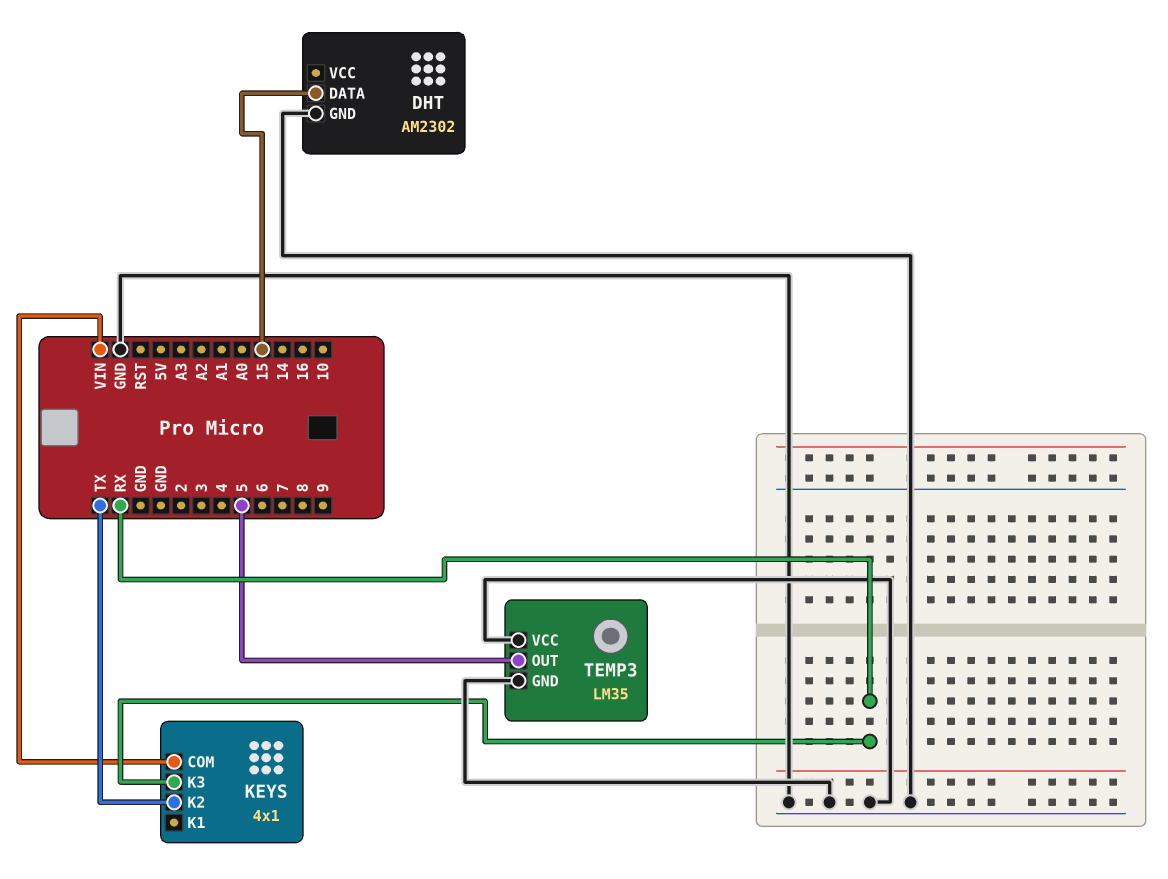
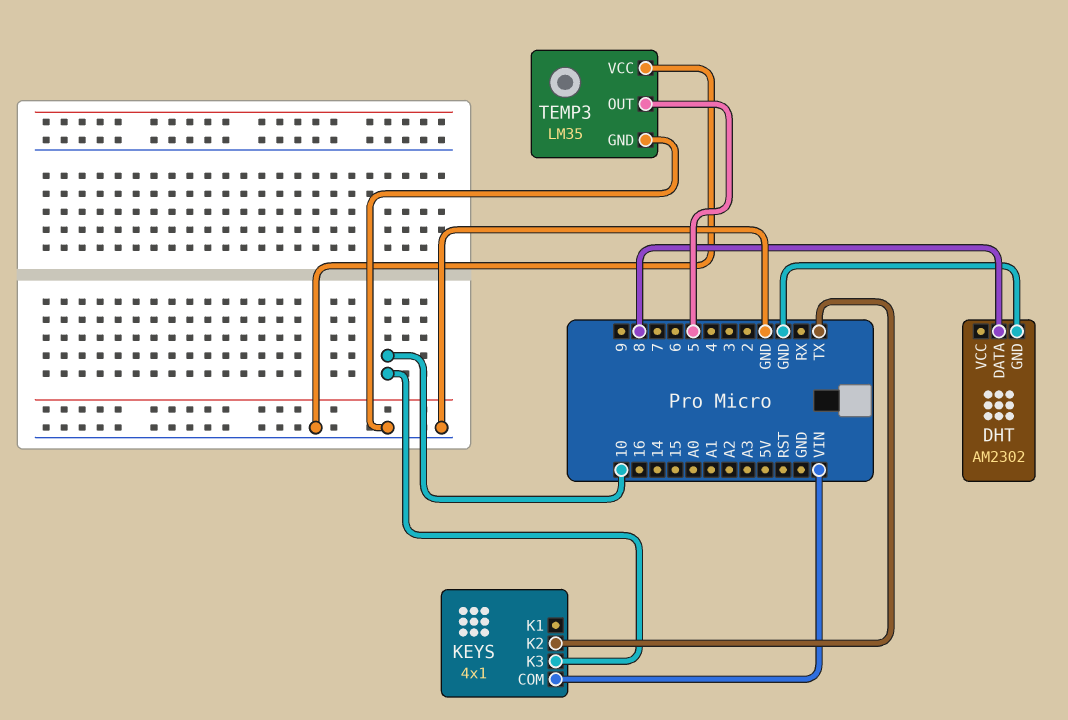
DHT pin DATA: 15 -> 8
KEYS pin K3: RX -> 10

